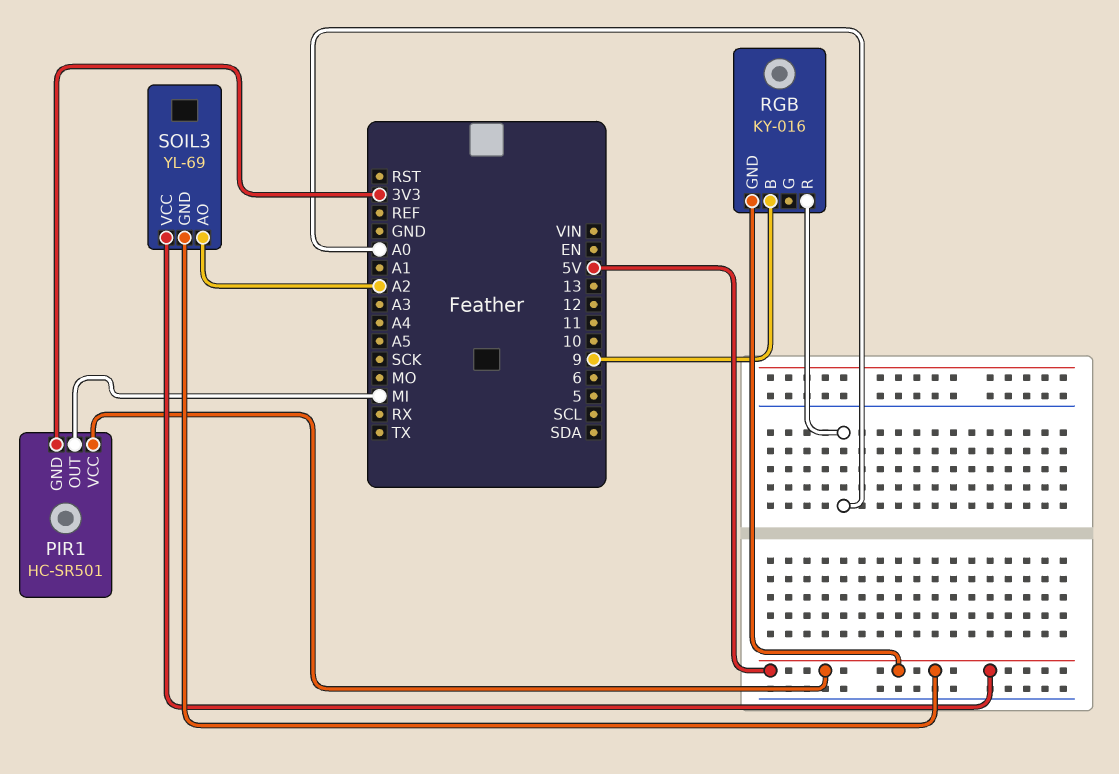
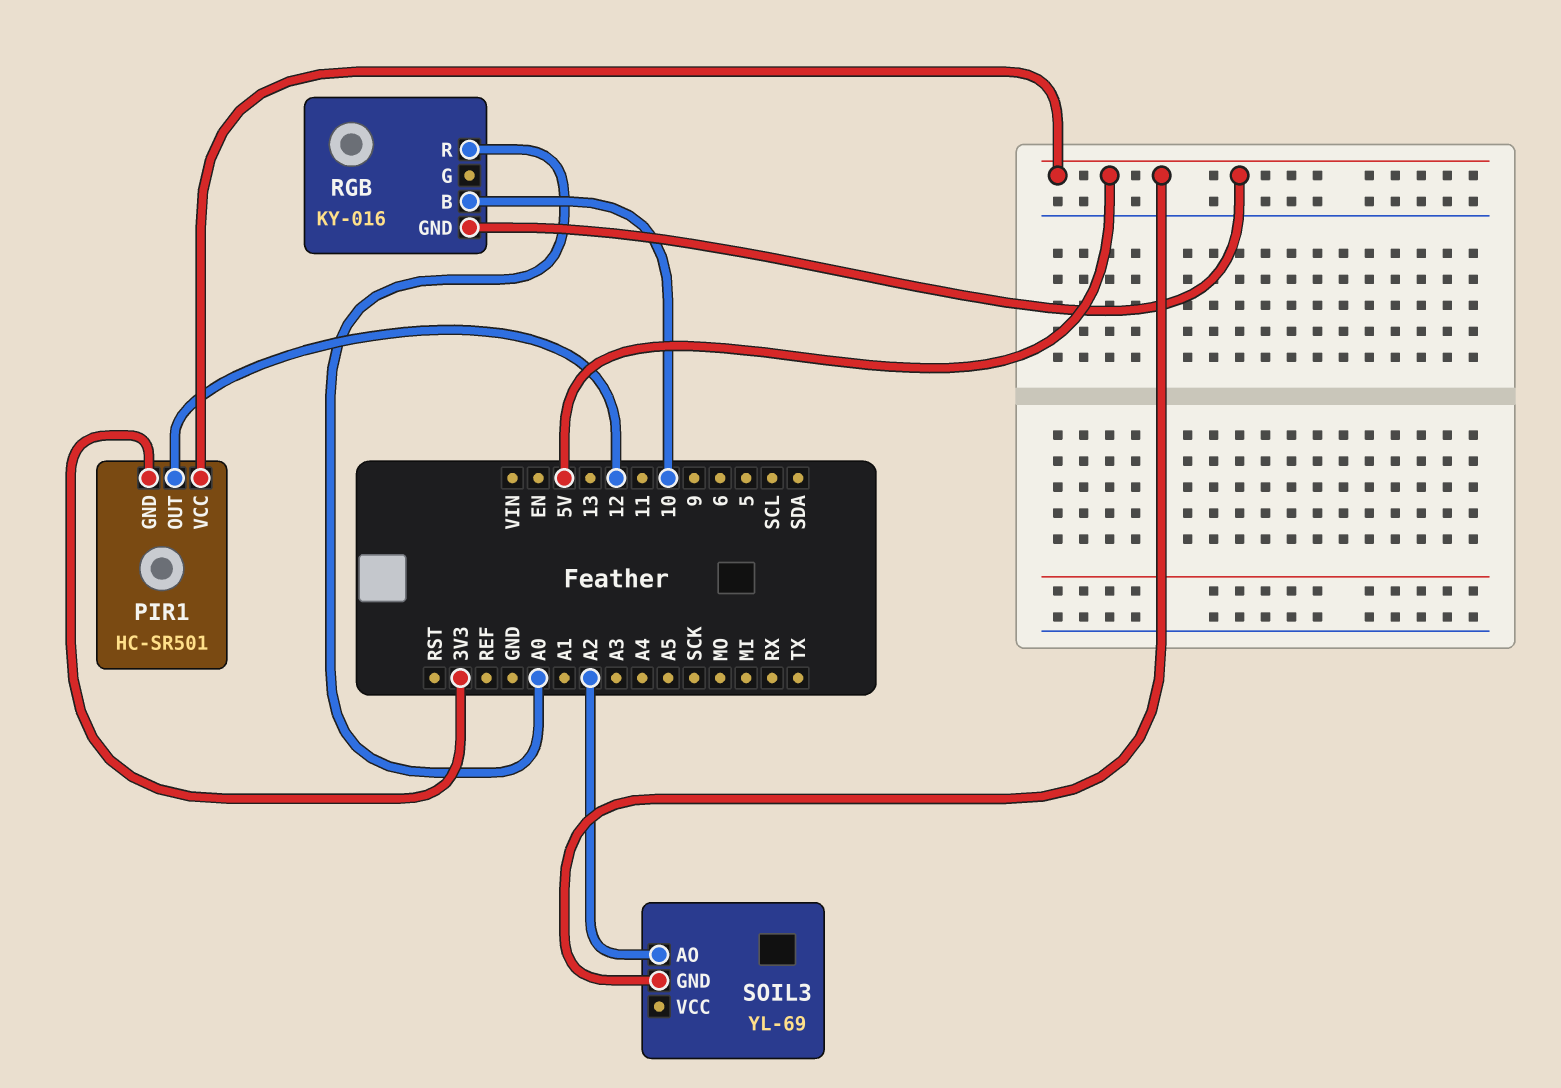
PIR1 pin OUT: MI -> 12
RGB pin B: 9 -> 10
SOIL3 pin VCC: 5V -> none

